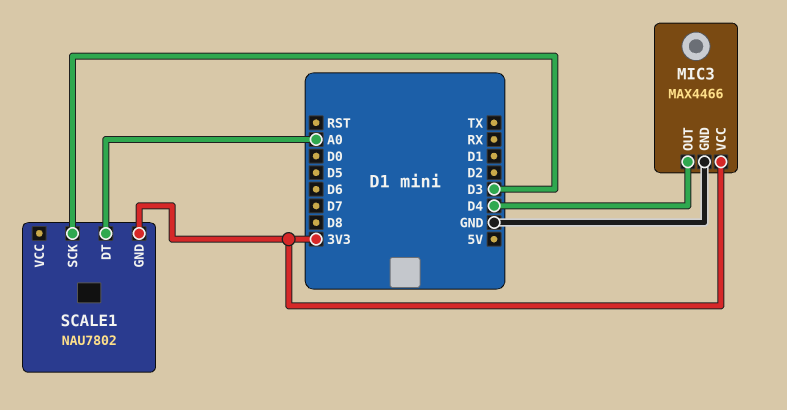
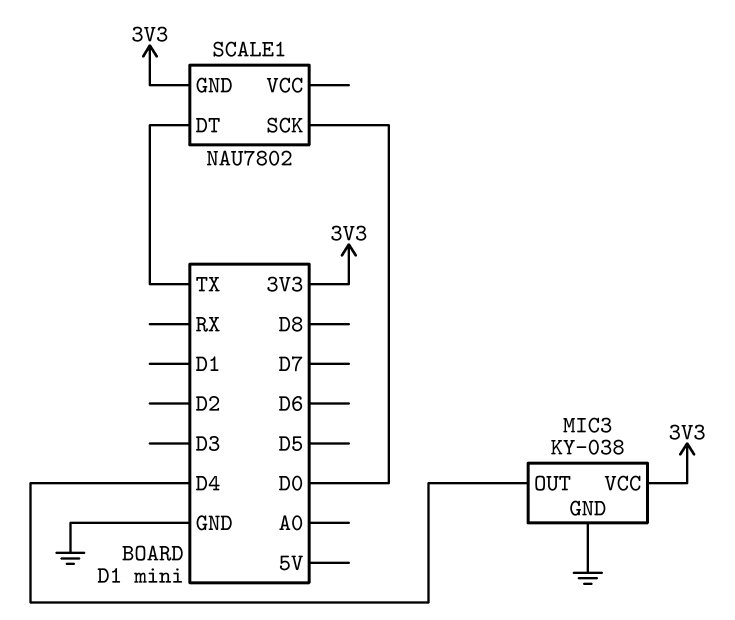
MIC3: MAX4466 -> KY-038
SCALE1 pin DT: A0 -> TX
SCALE1 pin SCK: D3 -> D0

